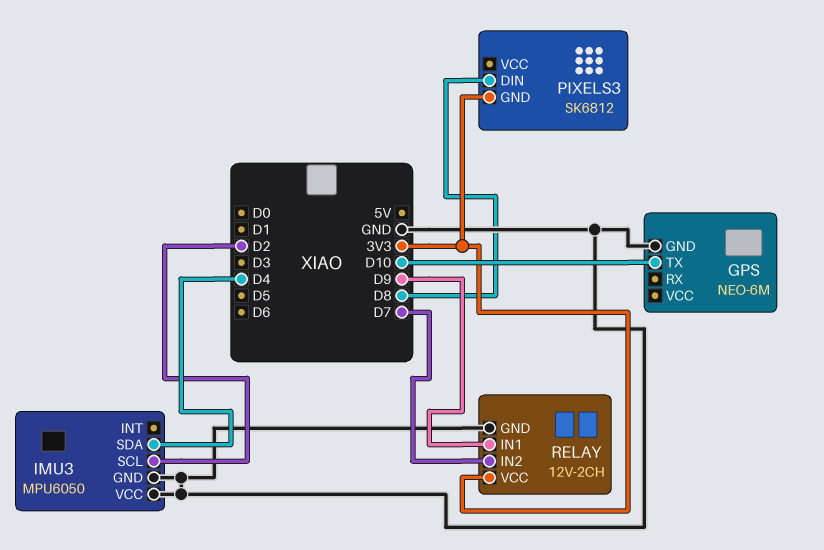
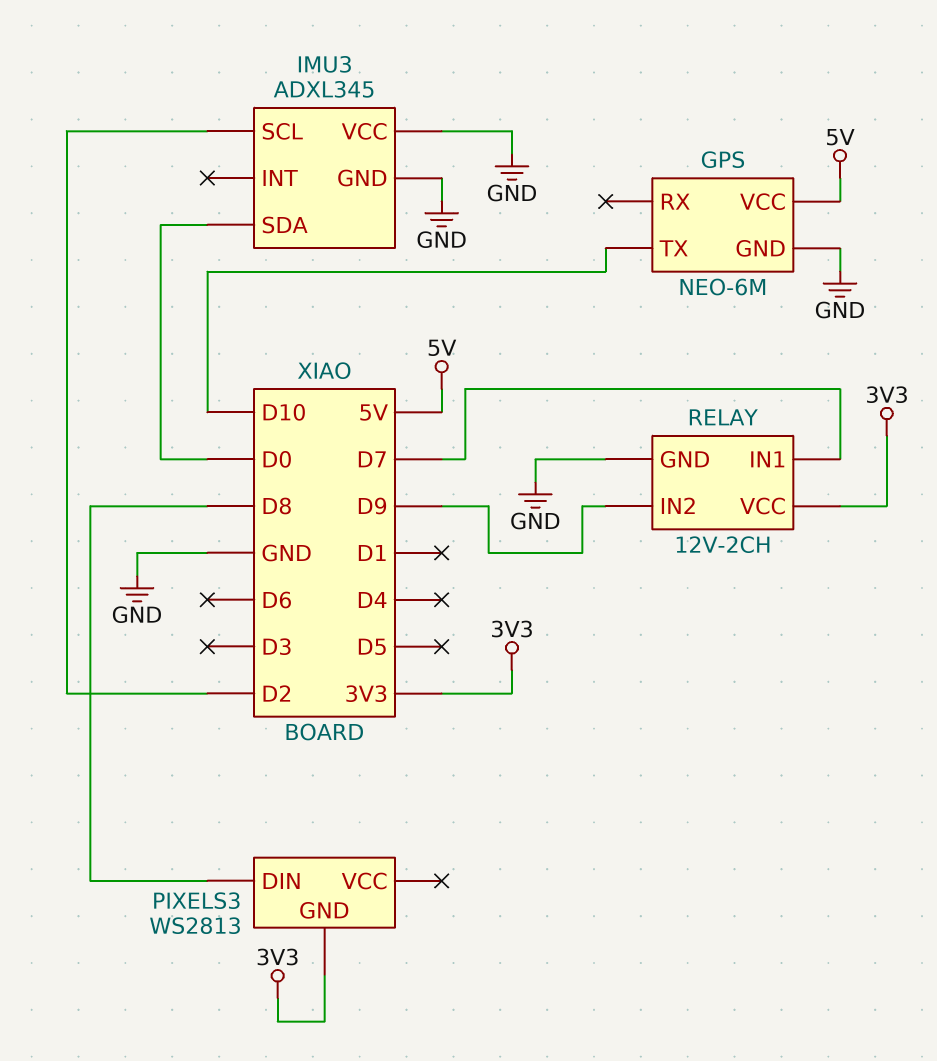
GPS pin VCC: none -> 5V
IMU3: MPU6050 -> ADXL345
IMU3 pin SDA: D4 -> D0
PIXELS3: SK6812 -> WS2813
RELAY pin IN1: D9 -> D7
RELAY pin IN2: D7 -> D9

